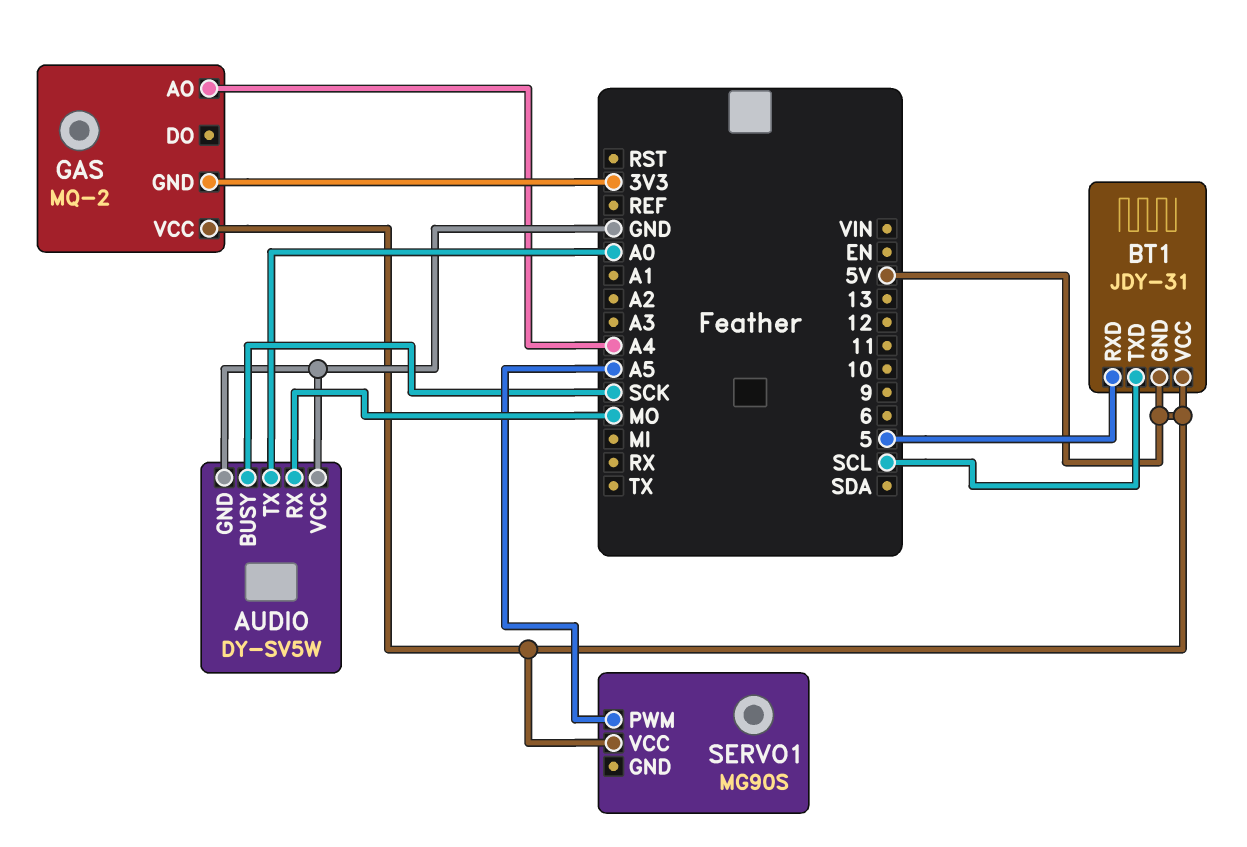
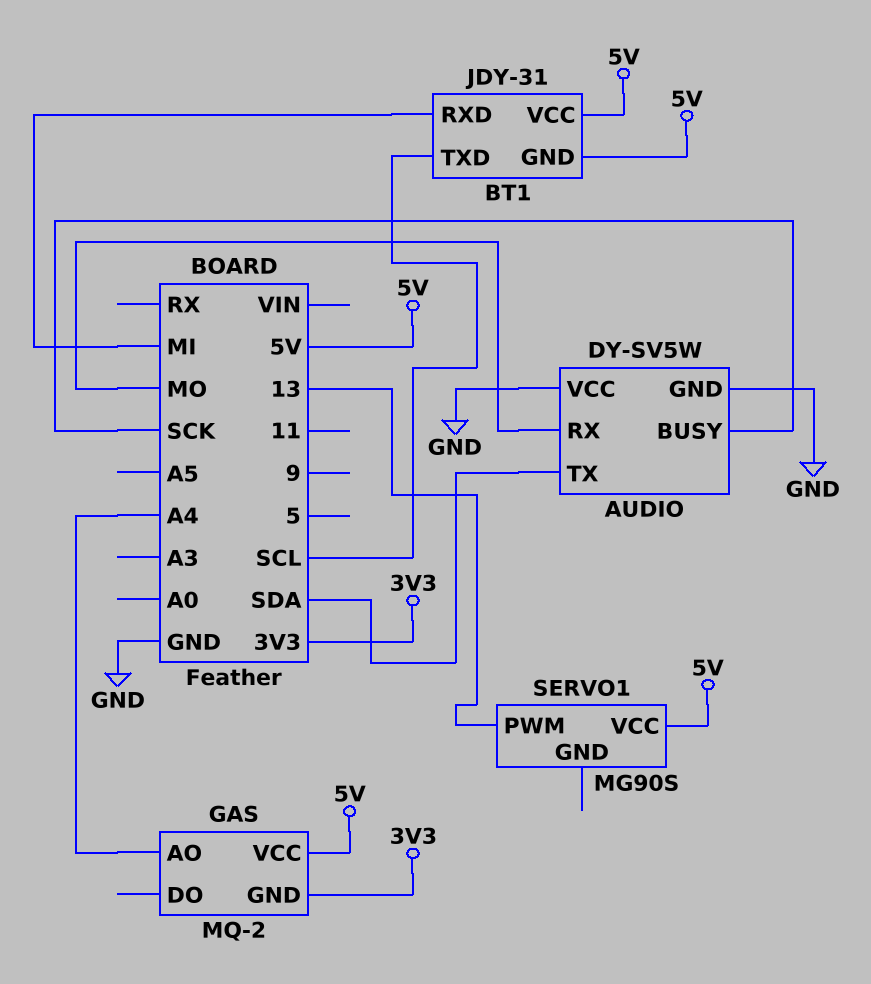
AUDIO pin TX: A0 -> SDA
BT1 pin RXD: 5 -> MI
SERVO1 pin PWM: A5 -> 13

